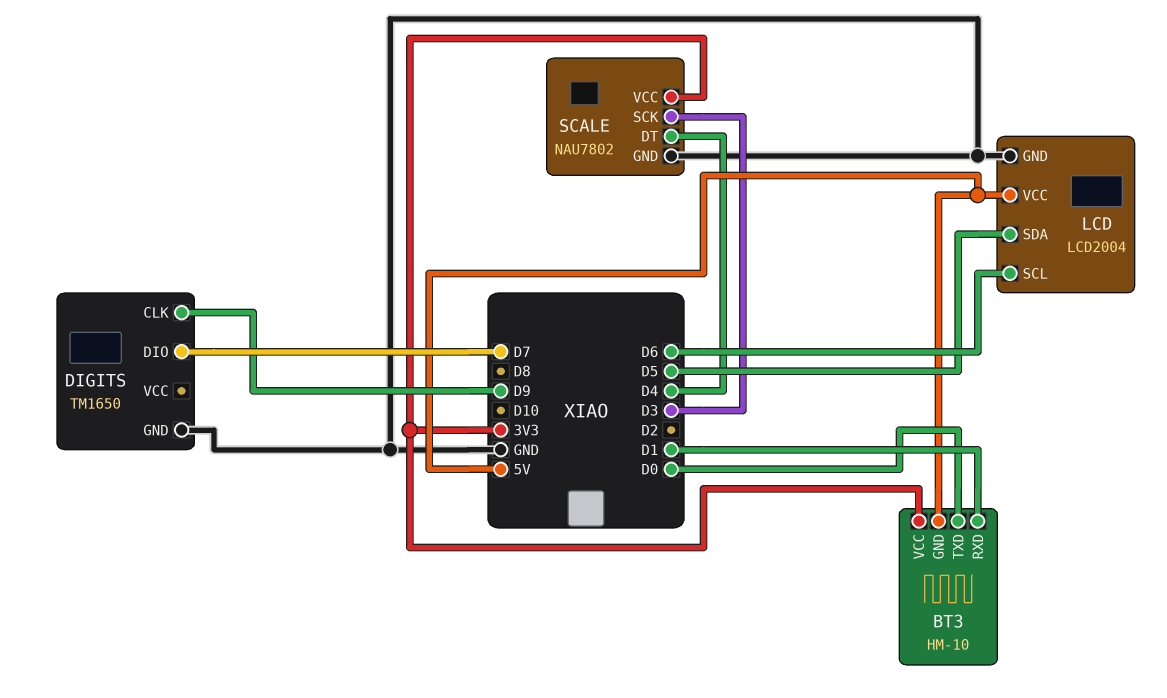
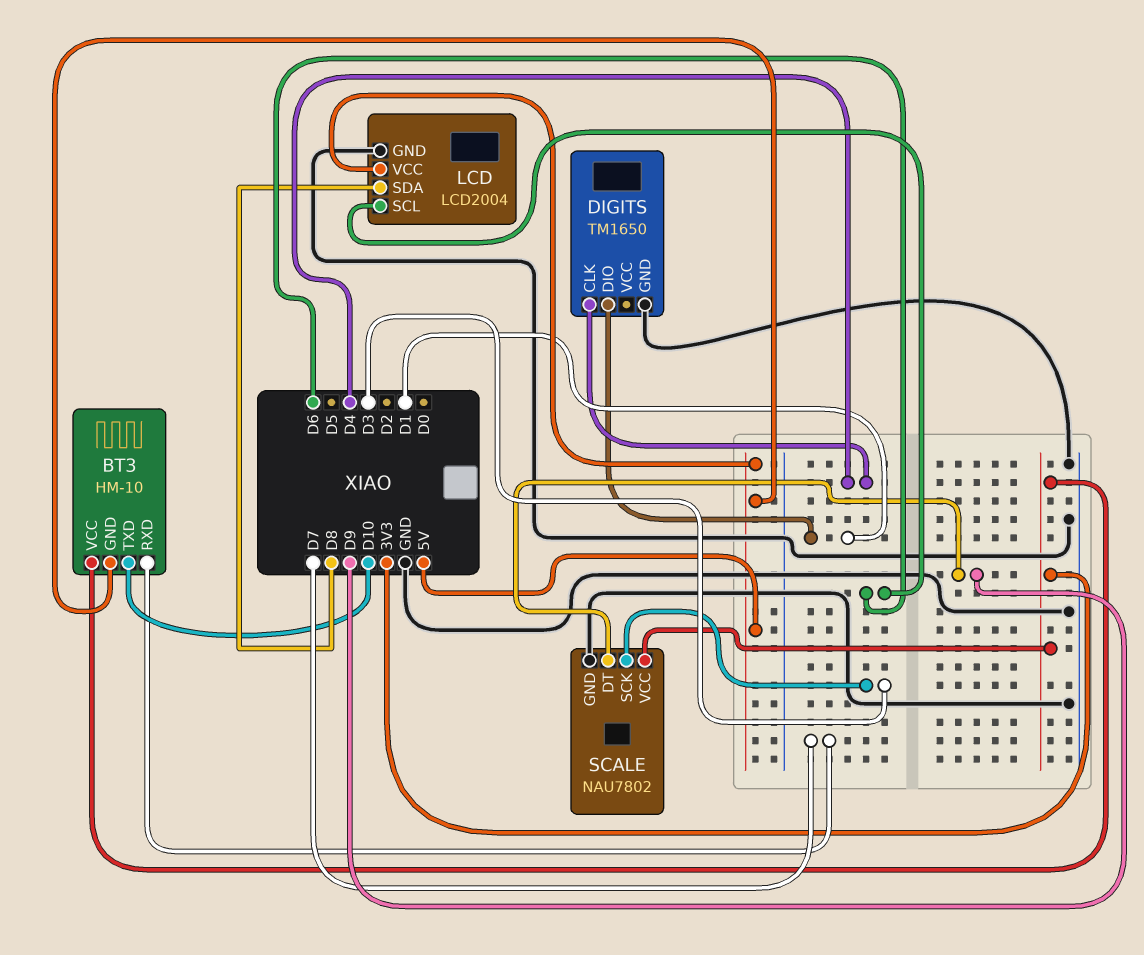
BT3 pin RXD: D1 -> D7
BT3 pin TXD: D0 -> D10
DIGITS pin CLK: D9 -> D4
DIGITS pin DIO: D7 -> D1
LCD pin SDA: D5 -> D8
SCALE pin DT: D4 -> D9

